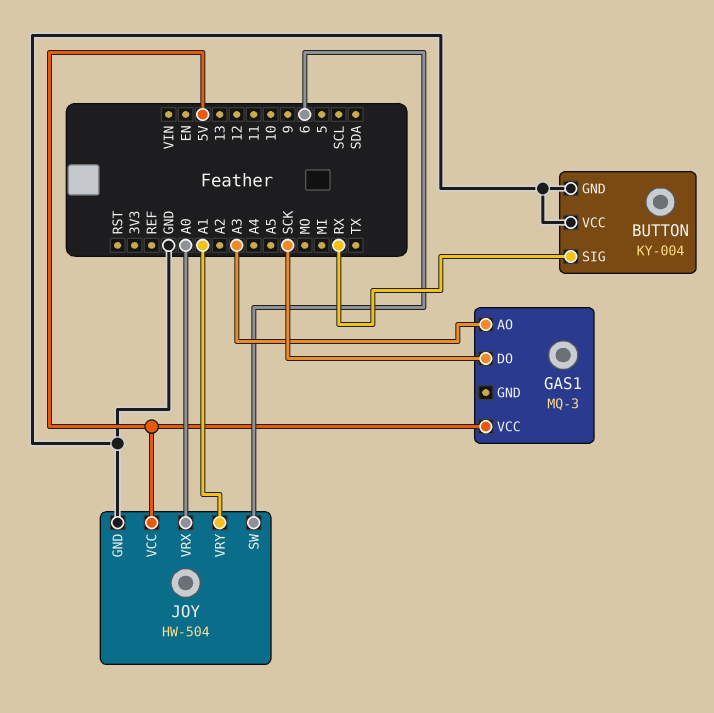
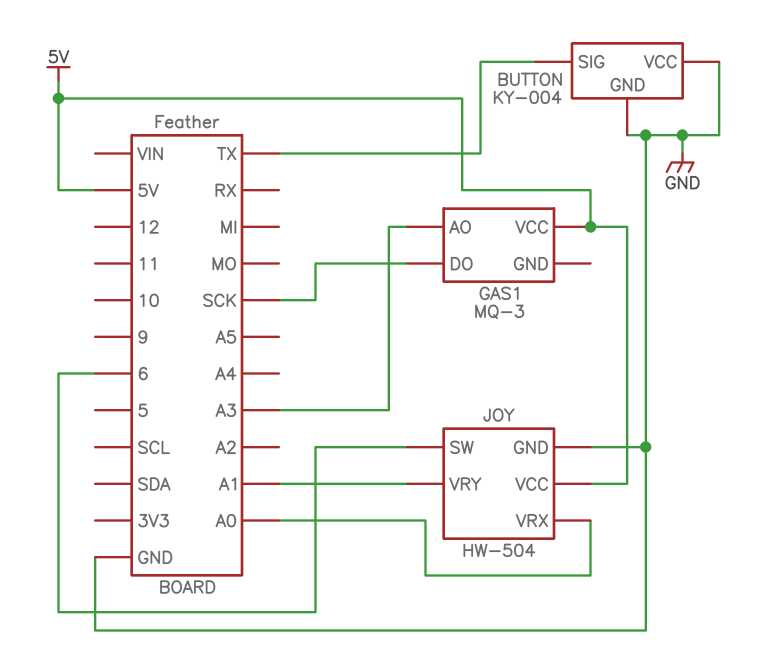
BUTTON pin SIG: RX -> TX

